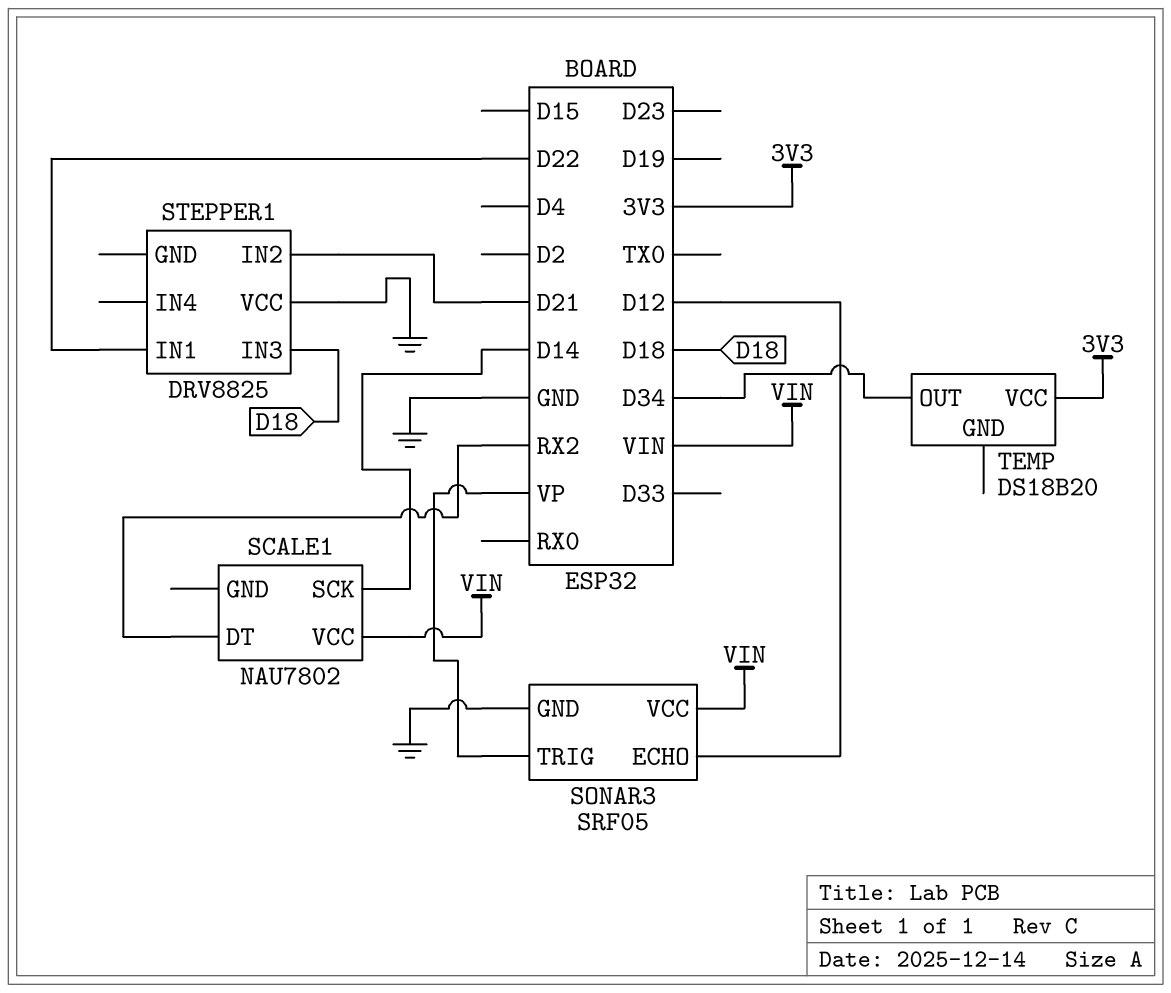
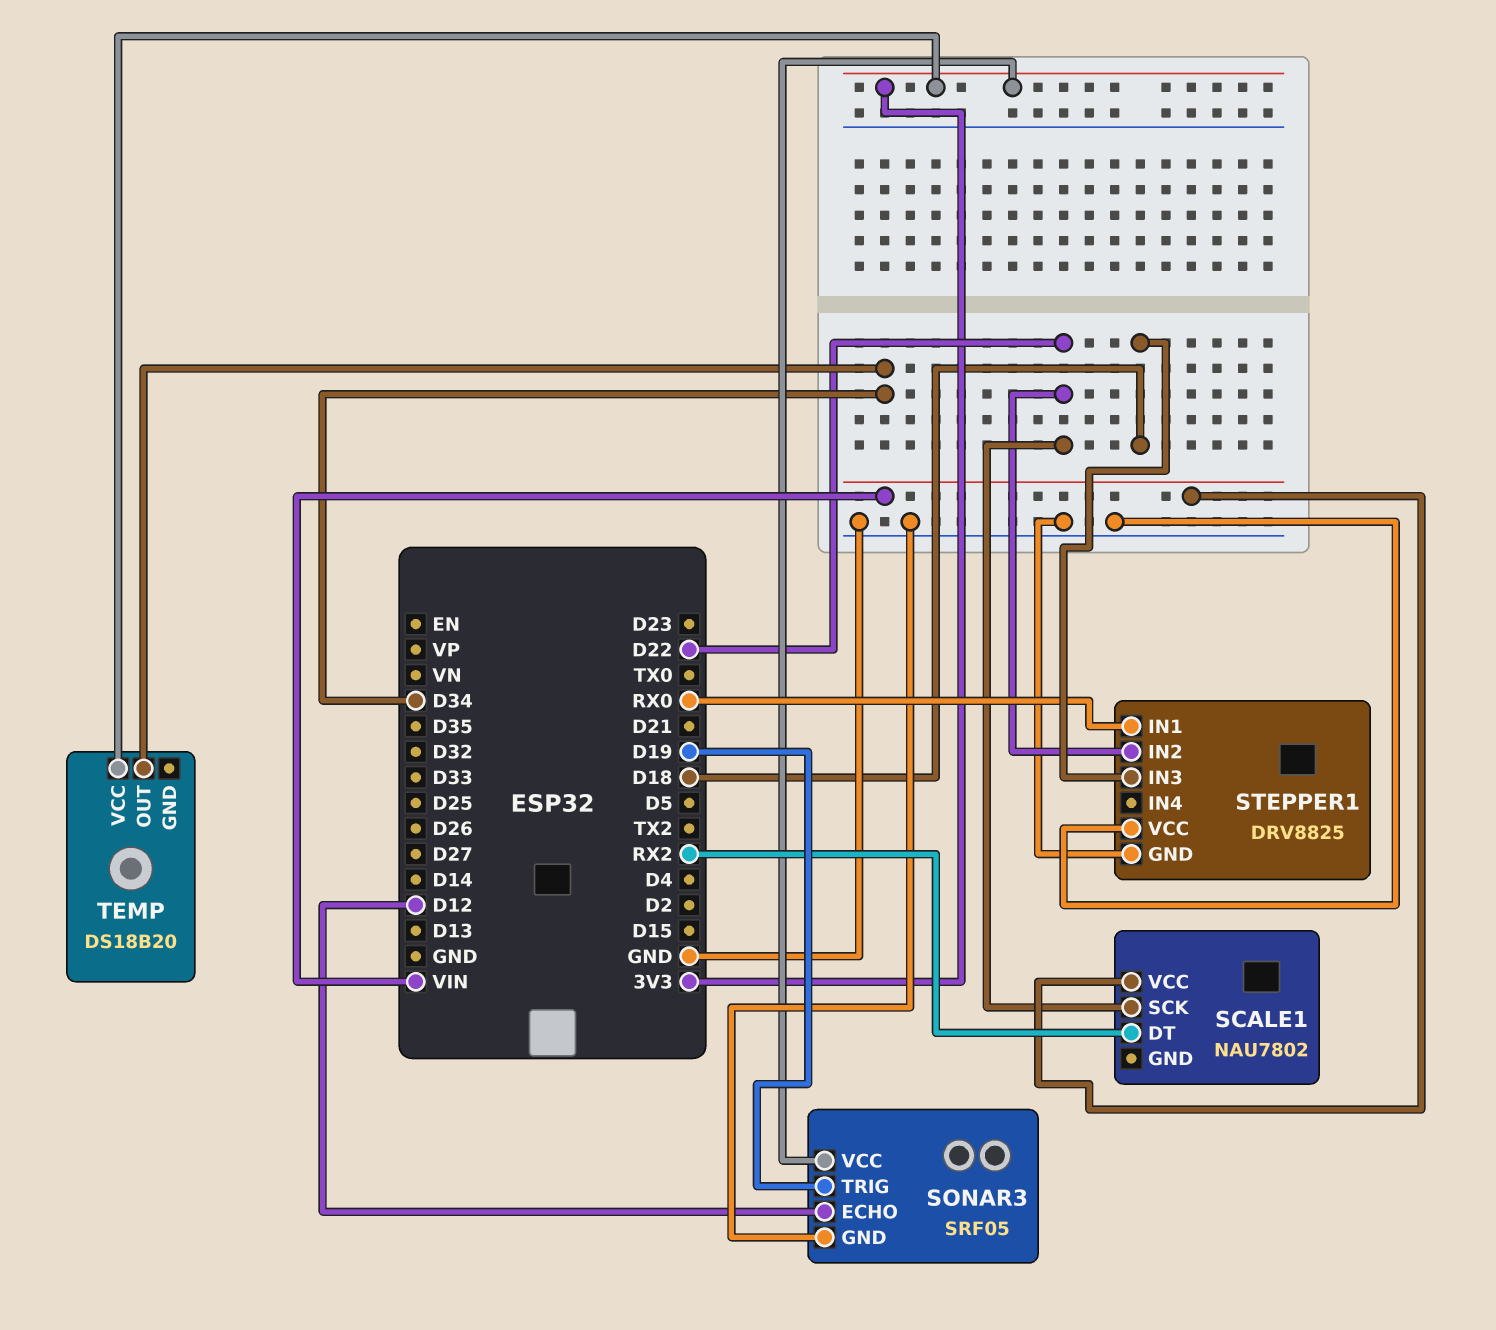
SCALE1 pin SCK: D14 -> D22
SONAR3 pin TRIG: VP -> D19
SONAR3 pin VCC: VIN -> 3V3
STEPPER1 pin GND: none -> GND
STEPPER1 pin IN1: D22 -> RX0
STEPPER1 pin IN2: D21 -> D22

